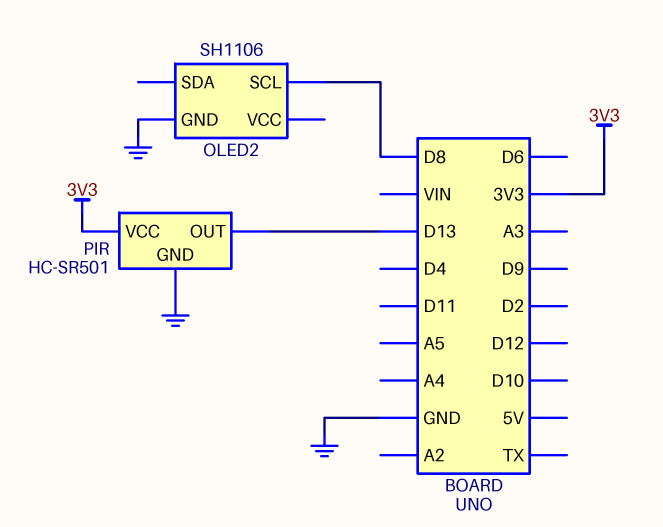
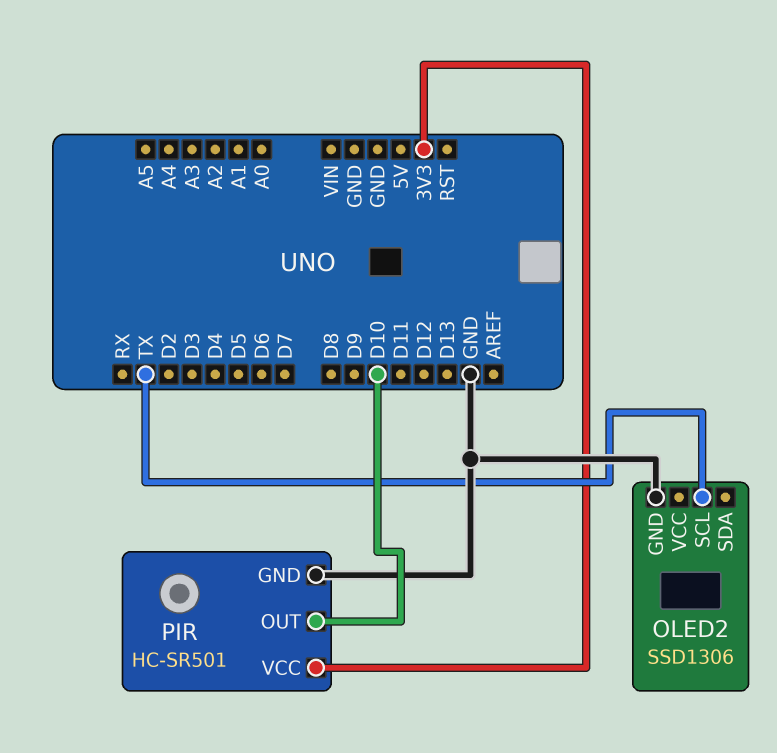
OLED2: SH1106 -> SSD1306
OLED2 pin SCL: D8 -> TX
PIR pin OUT: D13 -> D10

